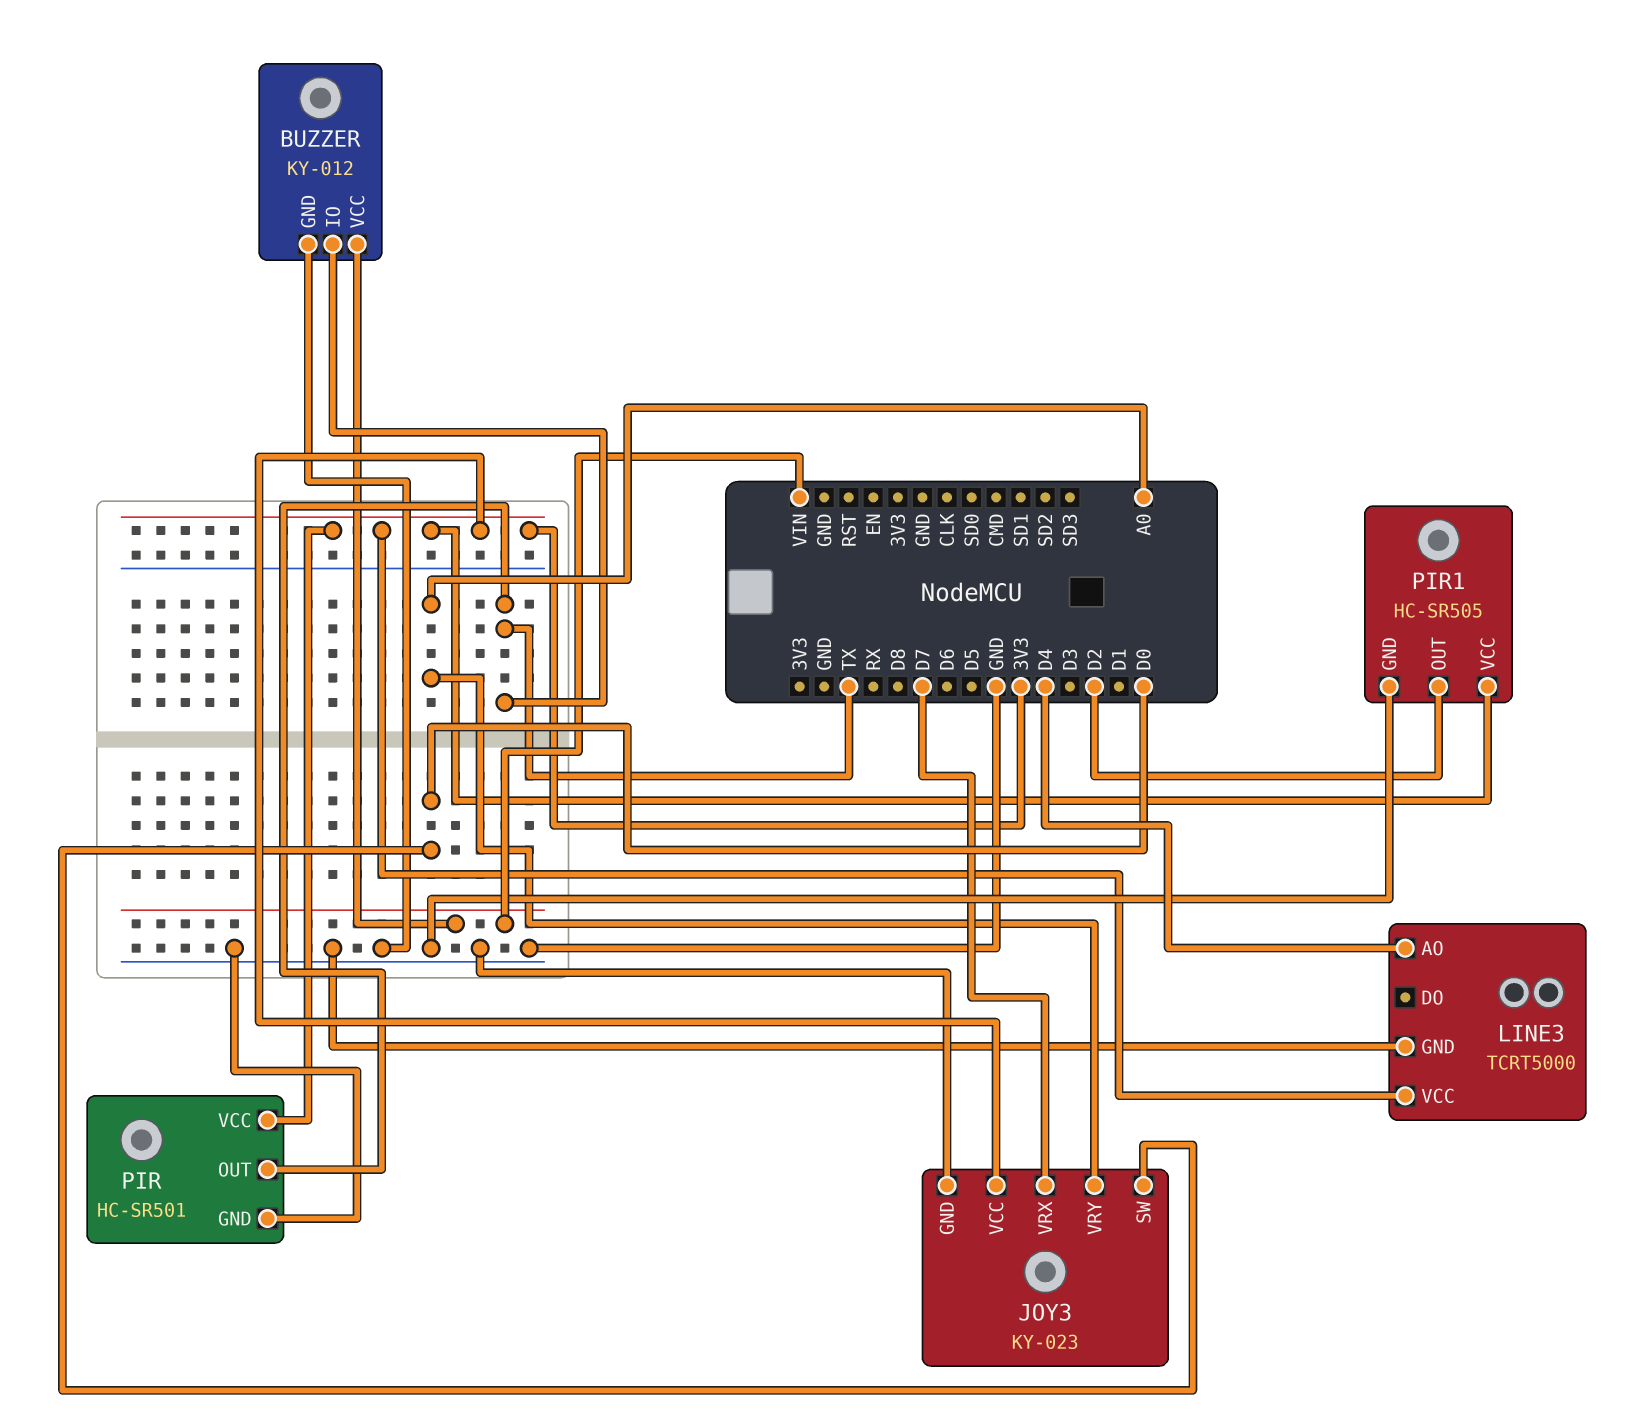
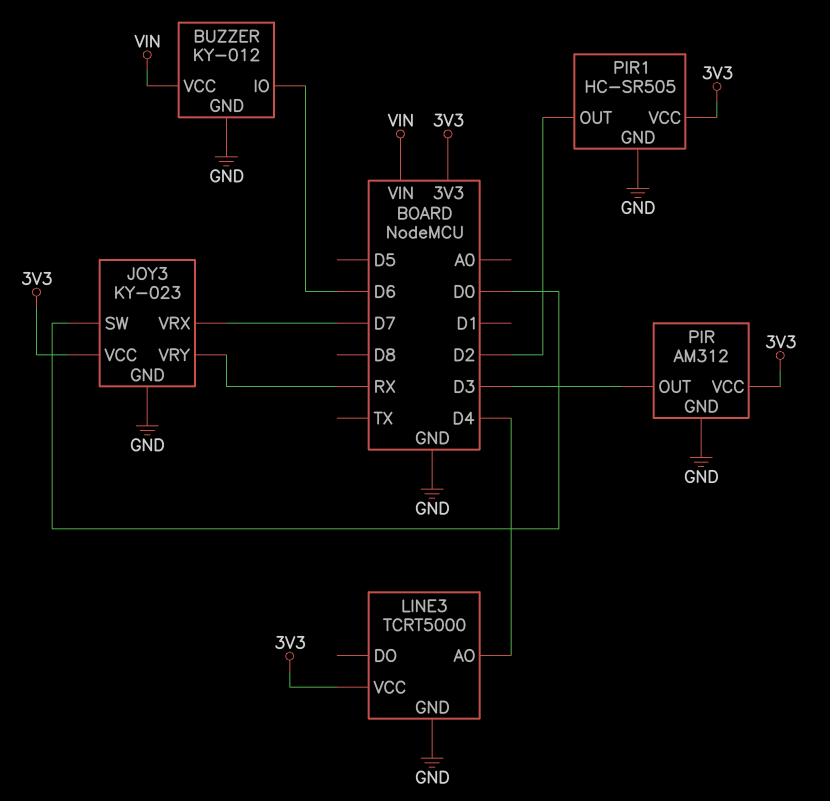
BUZZER pin IO: TX -> D6
JOY3 pin VRY: A0 -> RX
PIR: HC-SR501 -> AM312
PIR pin OUT: TX -> D3

